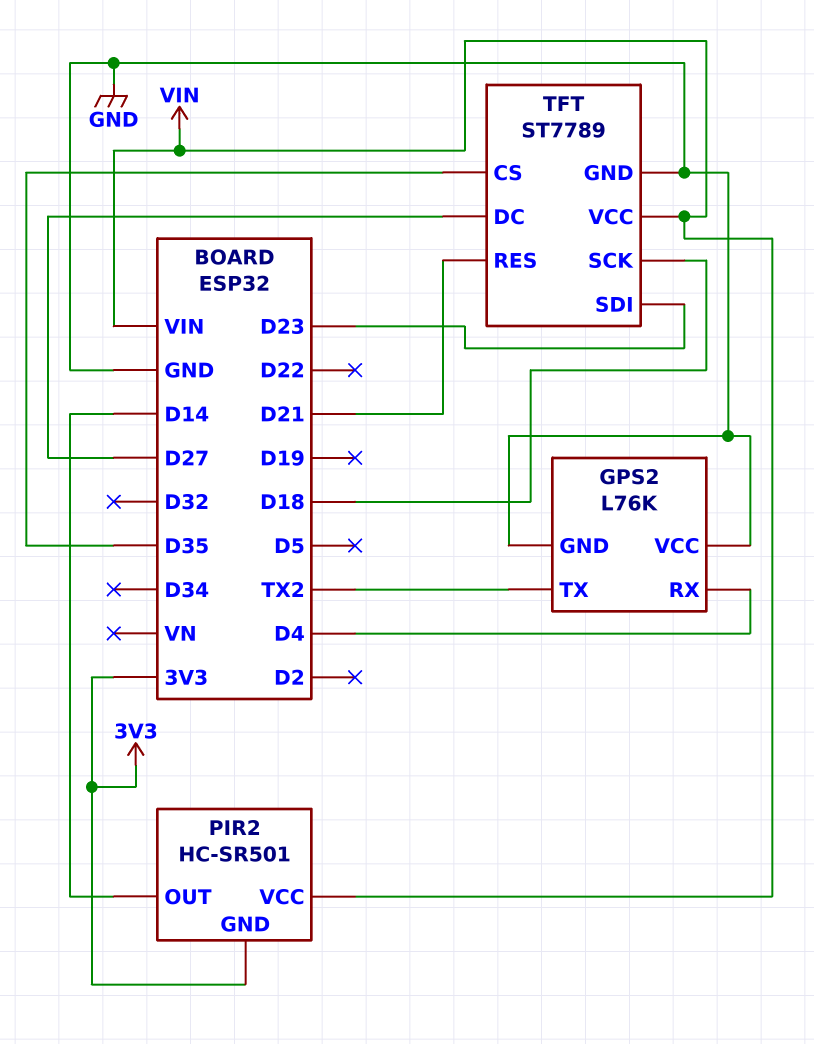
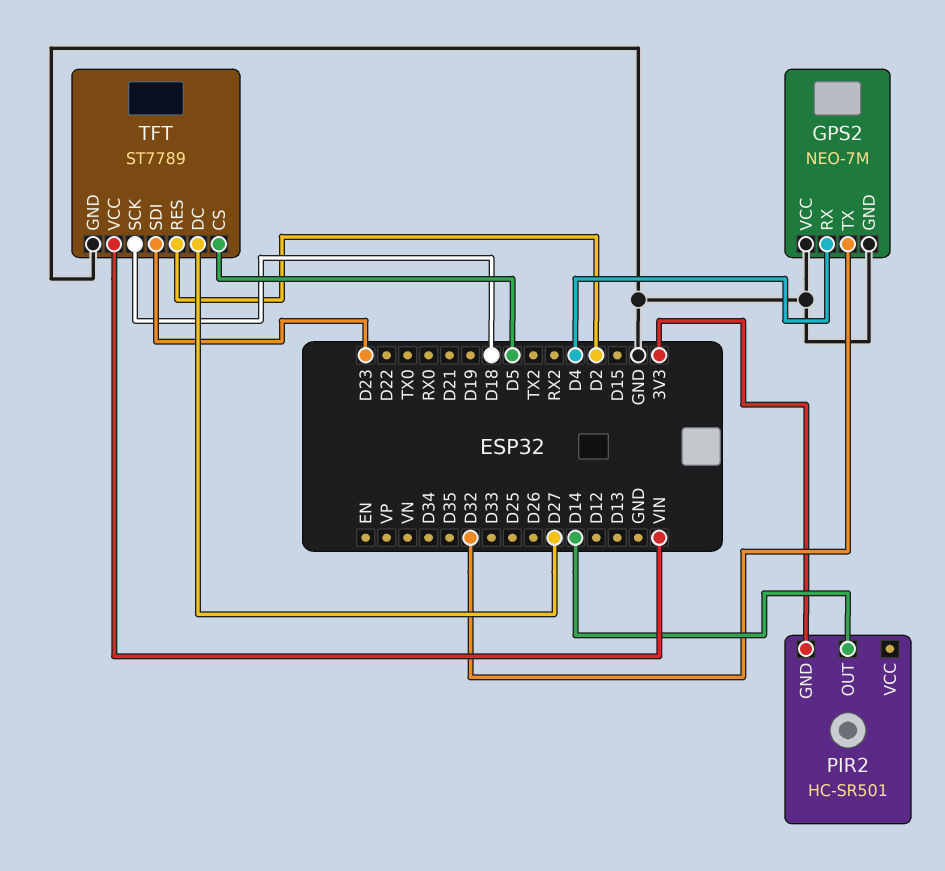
GPS2: L76K -> NEO-7M
GPS2 pin TX: TX2 -> D32
PIR2 pin VCC: VIN -> none
TFT pin CS: D35 -> D5
TFT pin RES: D21 -> D2

